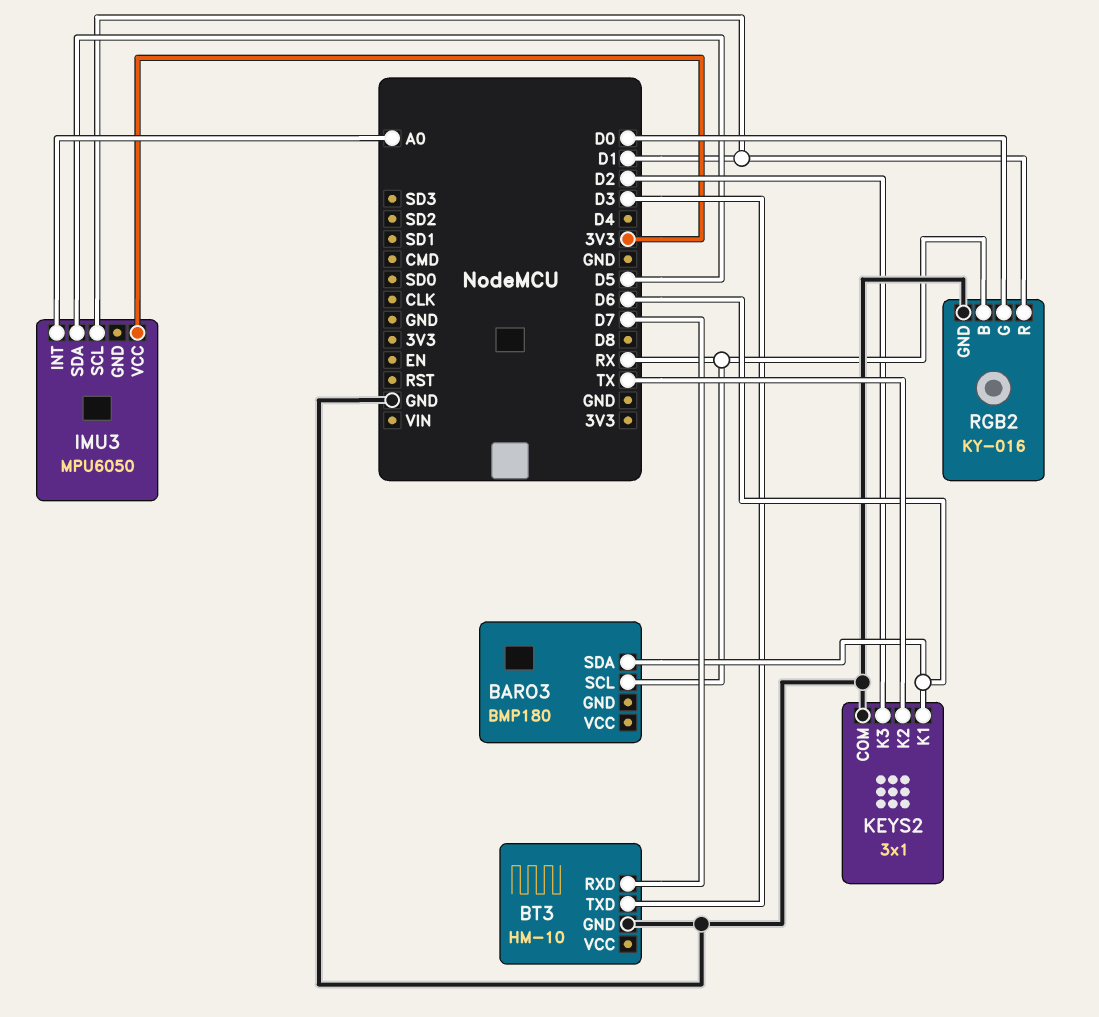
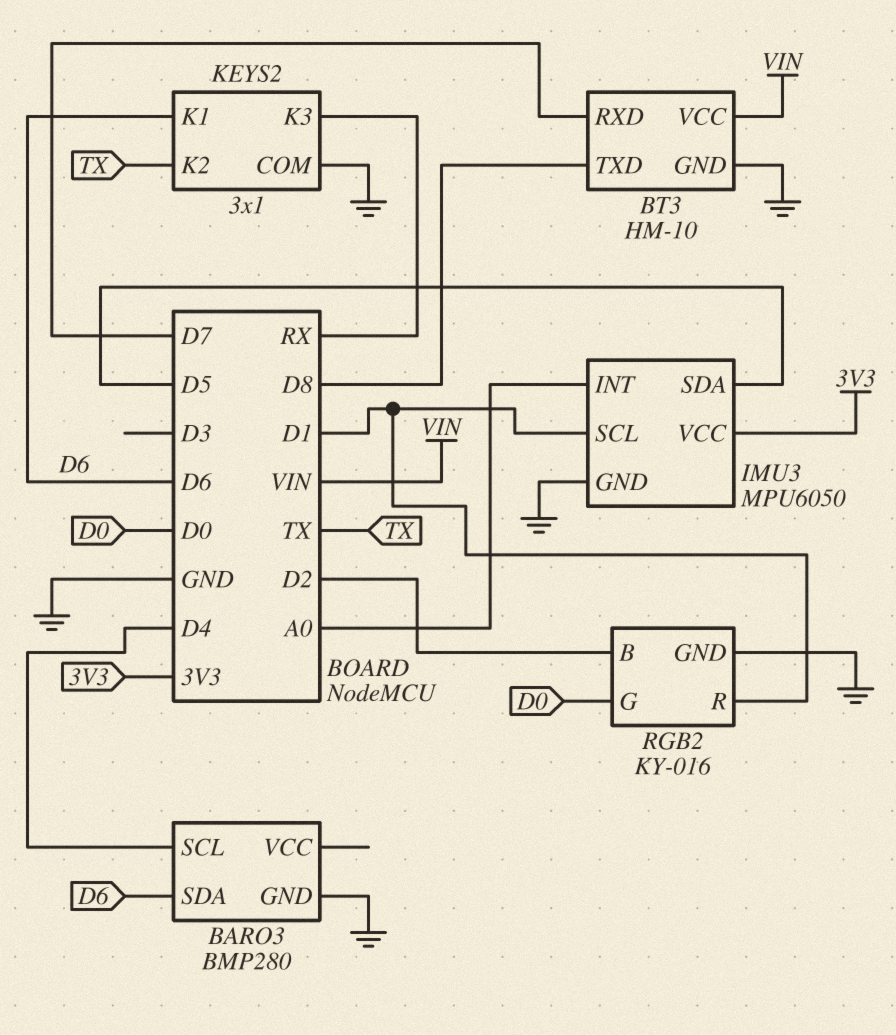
BARO3: BMP180 -> BMP280
BARO3 pin GND: none -> GND
BARO3 pin SCL: RX -> D4
BT3 pin TXD: D3 -> D8
BT3 pin VCC: none -> VIN
IMU3 pin GND: none -> GND
KEYS2 pin K3: D2 -> RX
RGB2 pin B: RX -> D2

